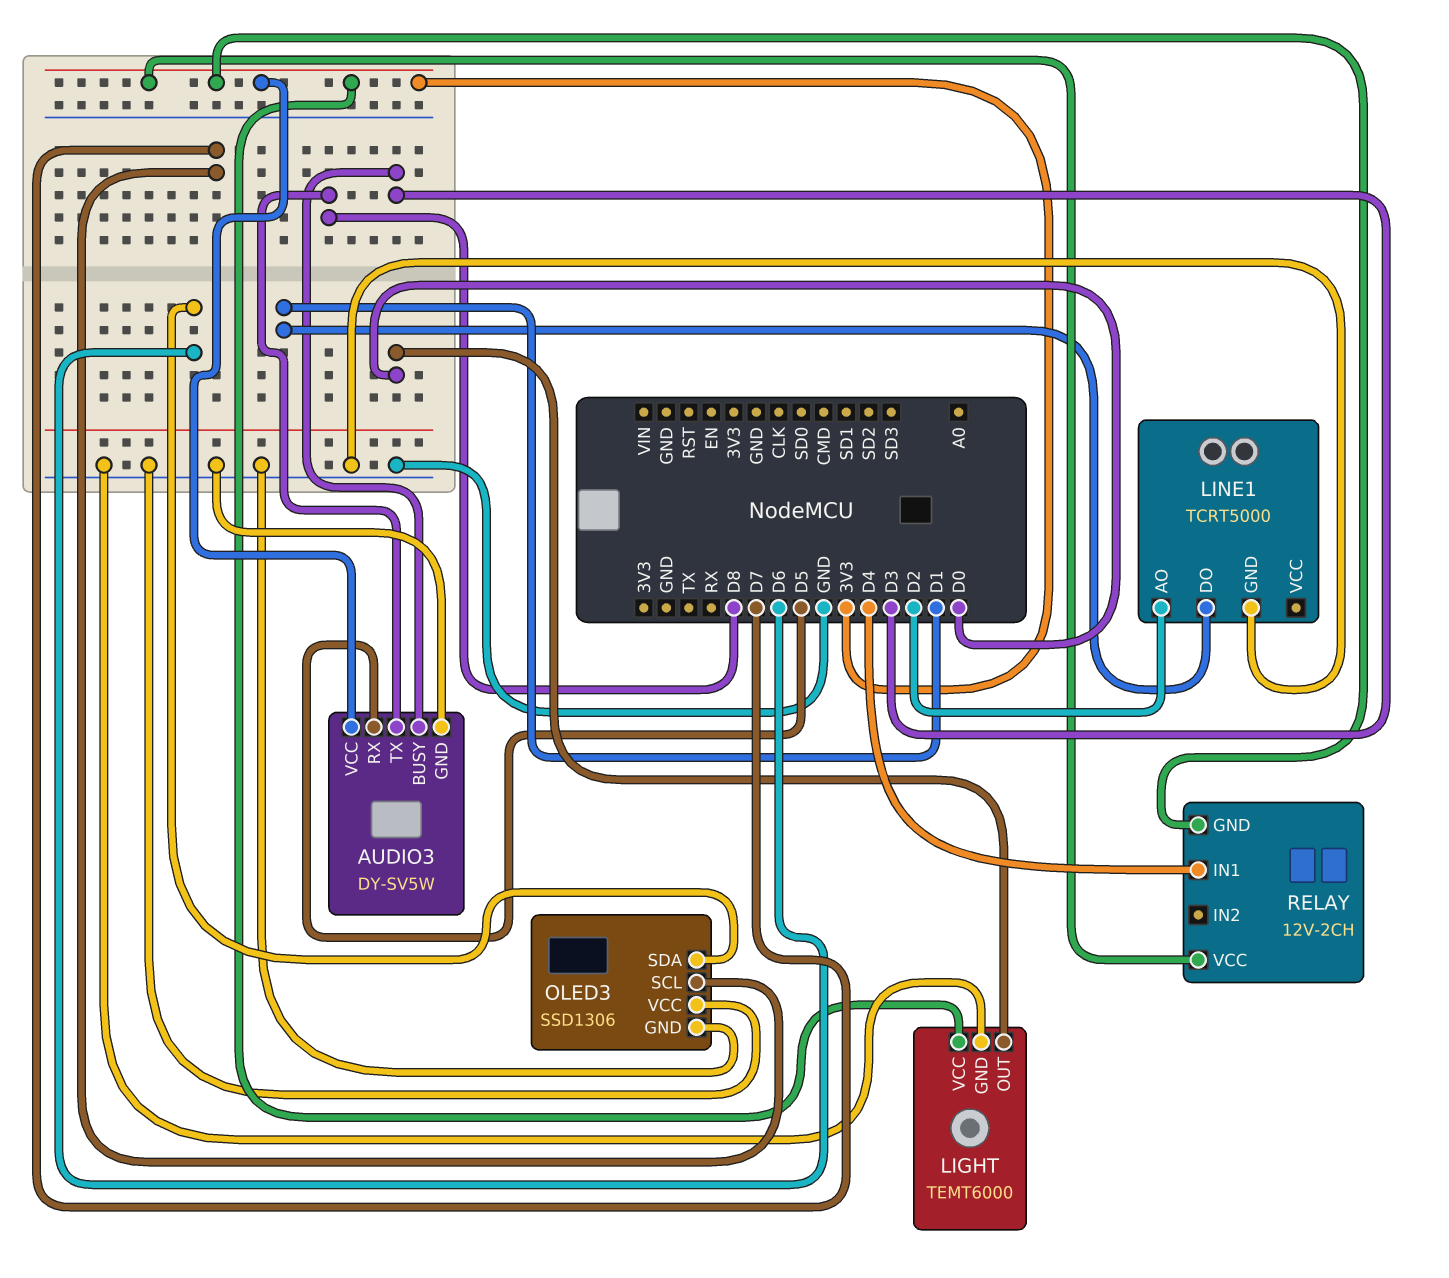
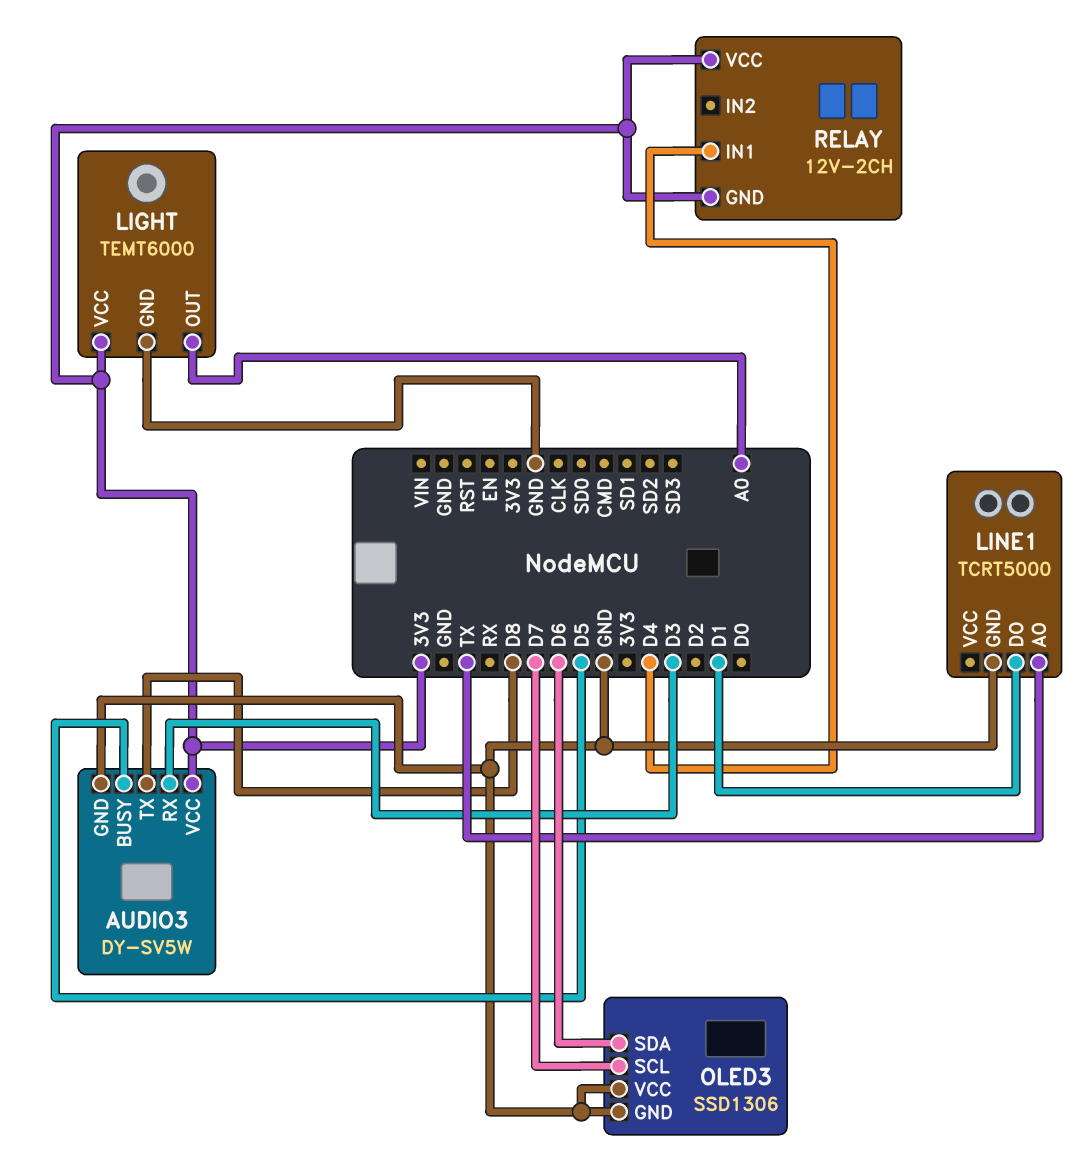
AUDIO3 pin BUSY: D3 -> D5
AUDIO3 pin RX: D5 -> D3
LIGHT pin OUT: D0 -> A0
LINE1 pin AO: D2 -> TX

